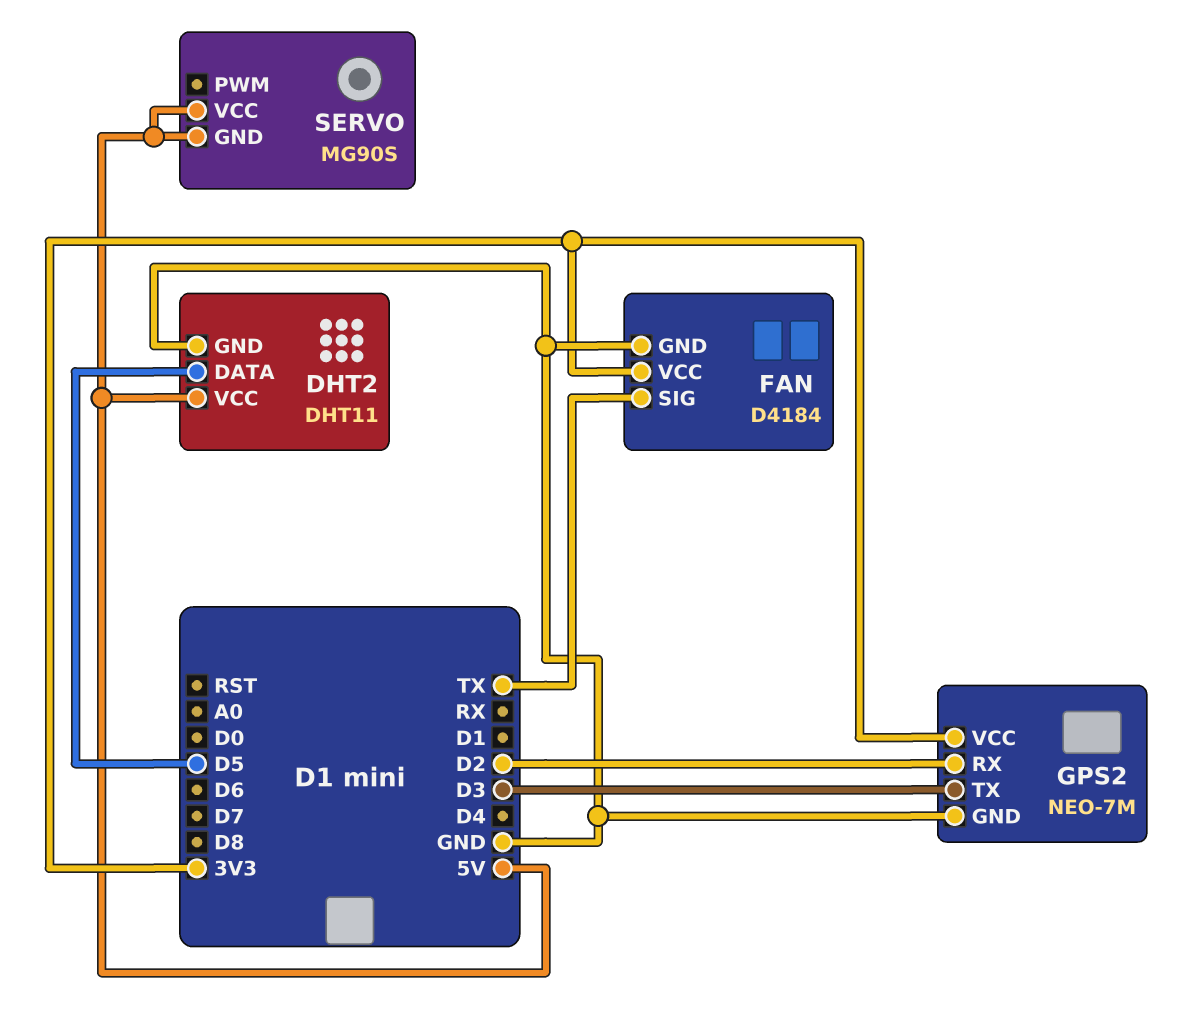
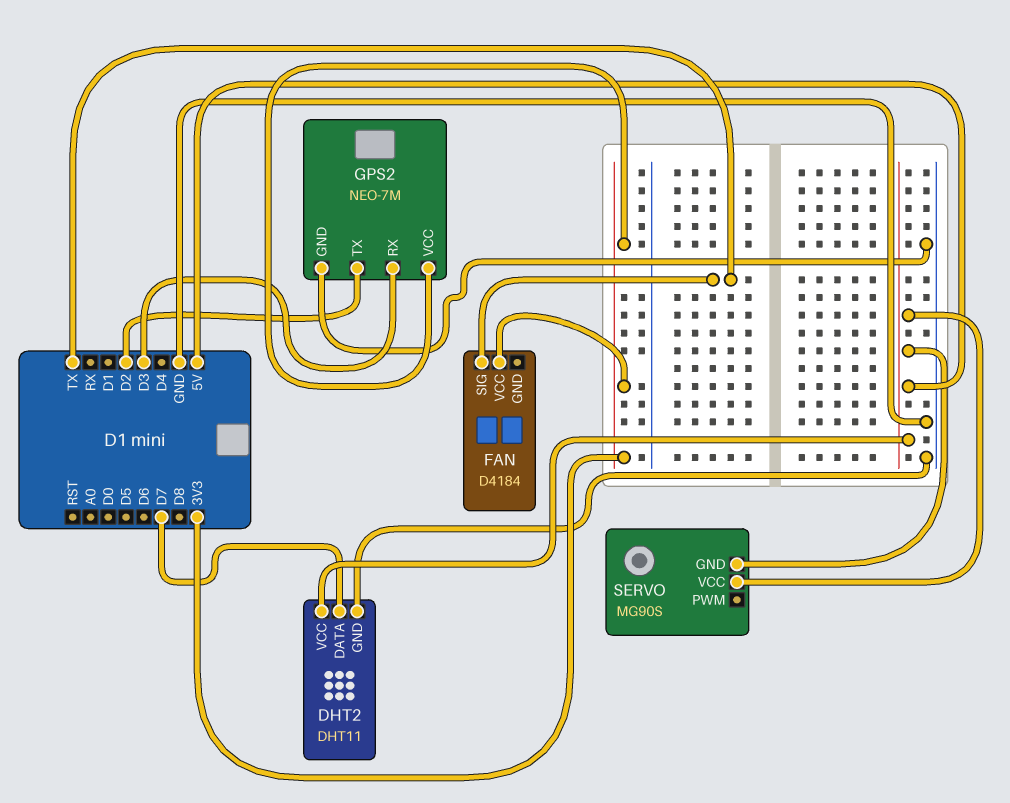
DHT2 pin DATA: D5 -> D7
FAN pin GND: GND -> none
GPS2 pin RX: D2 -> D3
GPS2 pin TX: D3 -> D2

